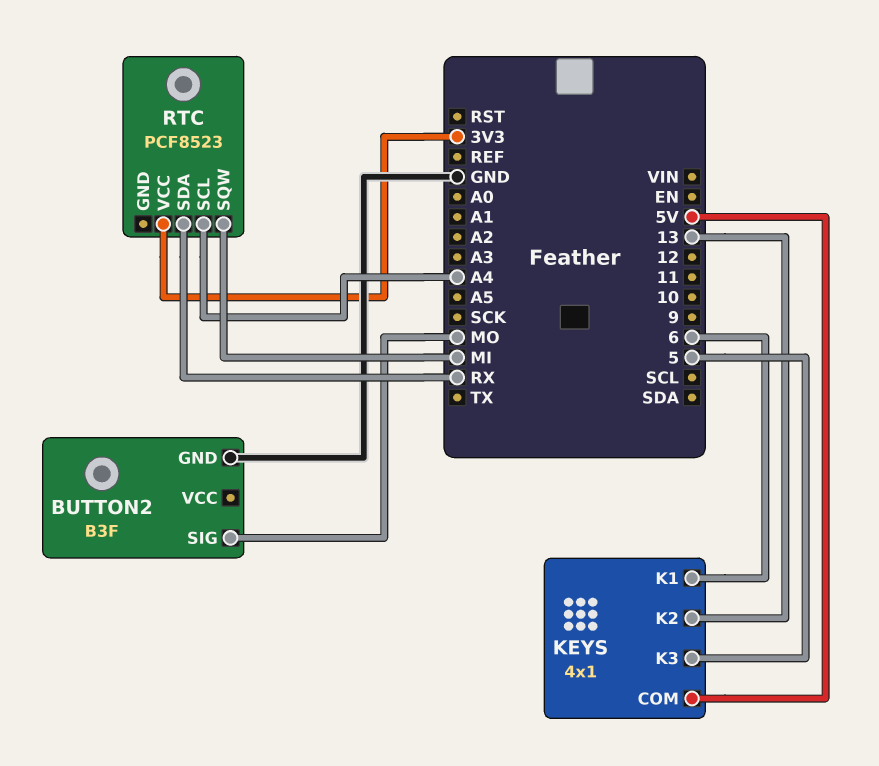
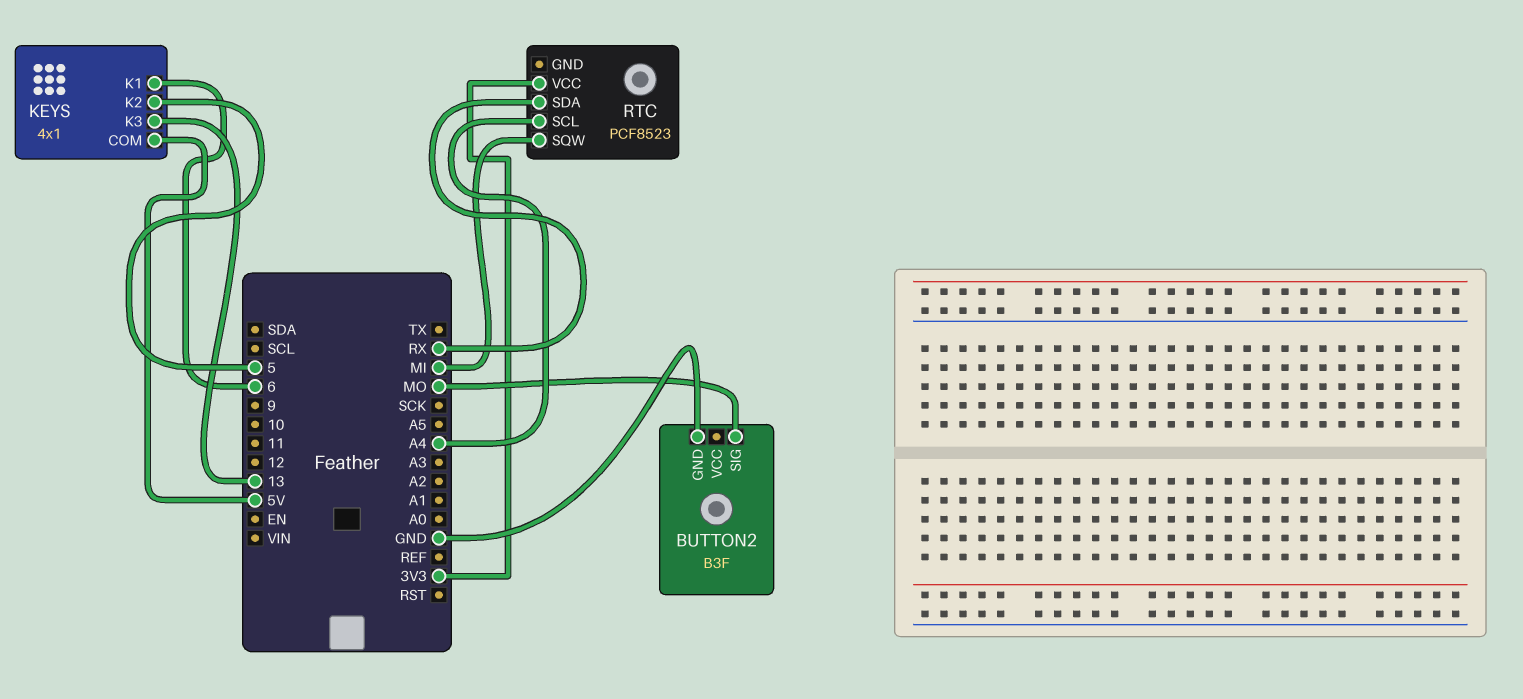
KEYS pin K2: 13 -> 5
KEYS pin K3: 5 -> 13

